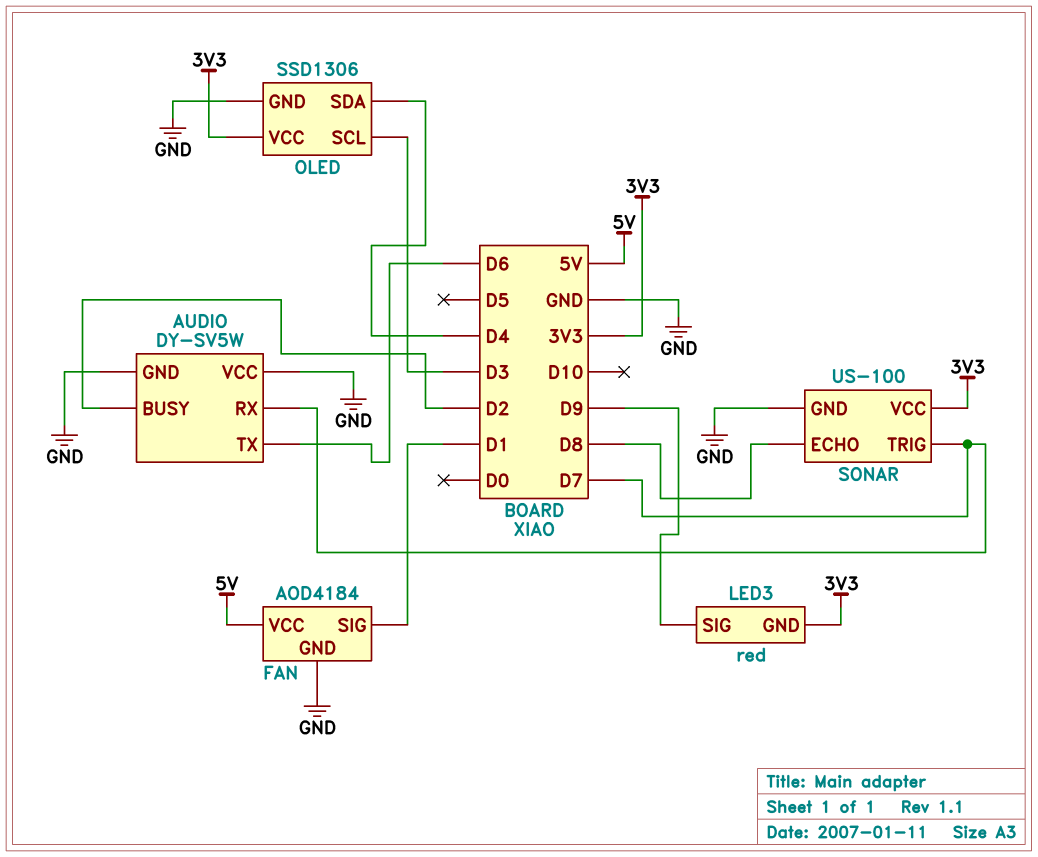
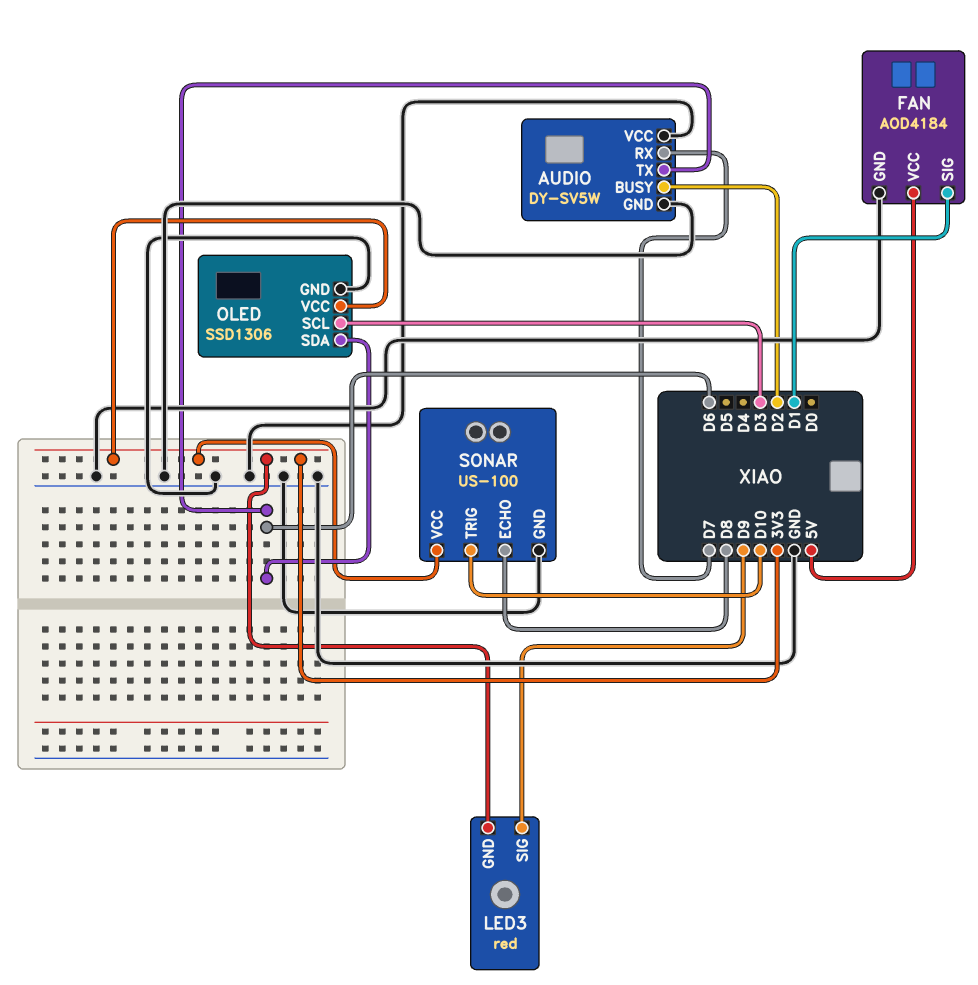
OLED pin SDA: D4 -> D6
SONAR pin TRIG: D7 -> D10

